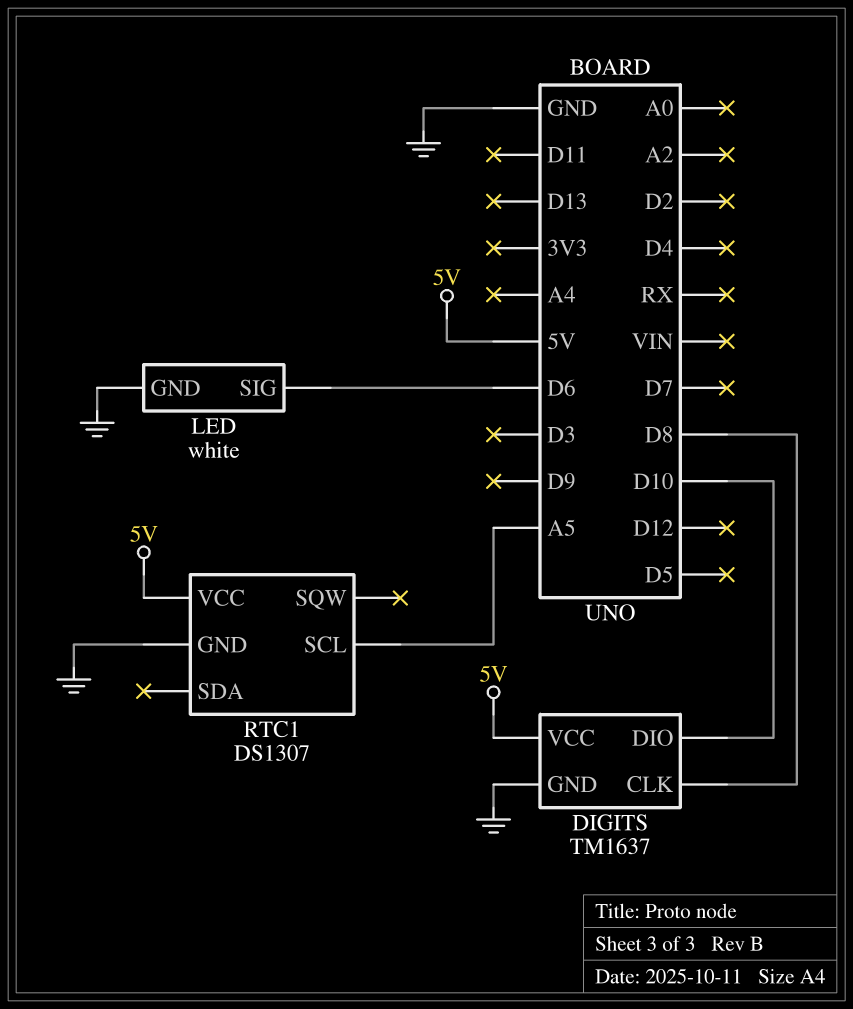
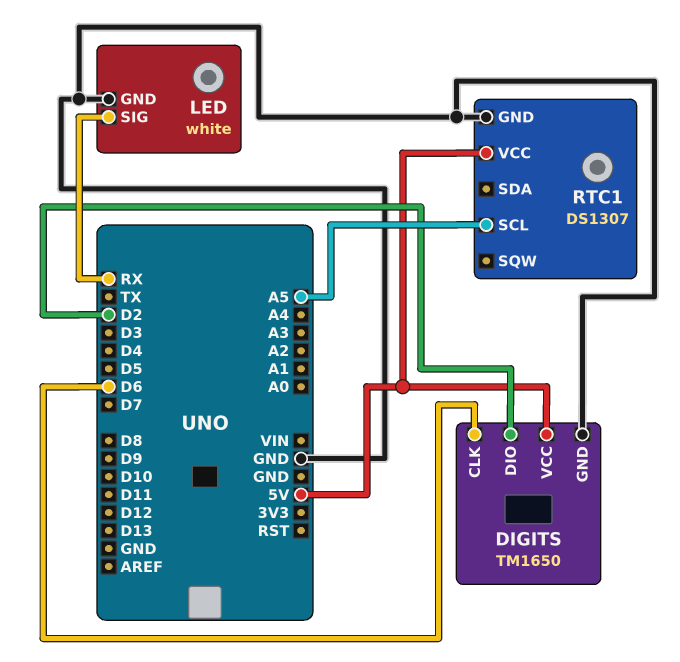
DIGITS: TM1637 -> TM1650
DIGITS pin CLK: D8 -> D6
DIGITS pin DIO: D10 -> D2
LED pin SIG: D6 -> RX

